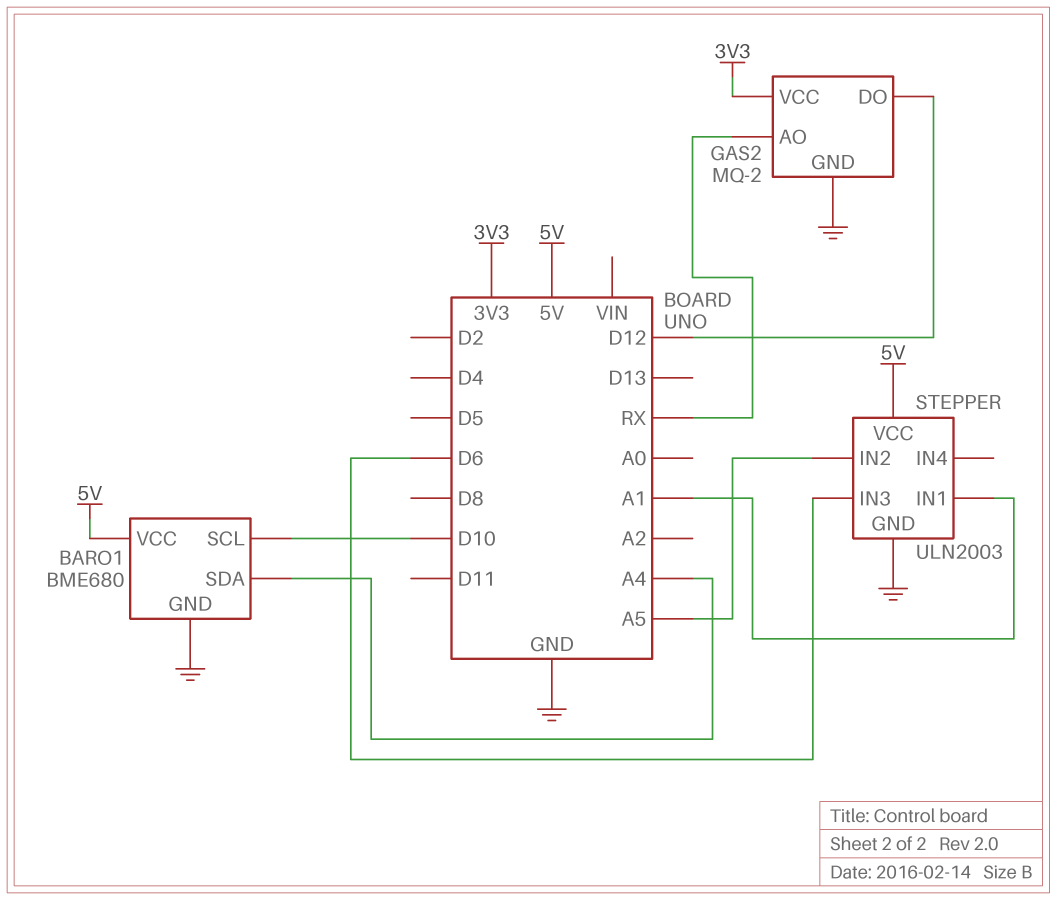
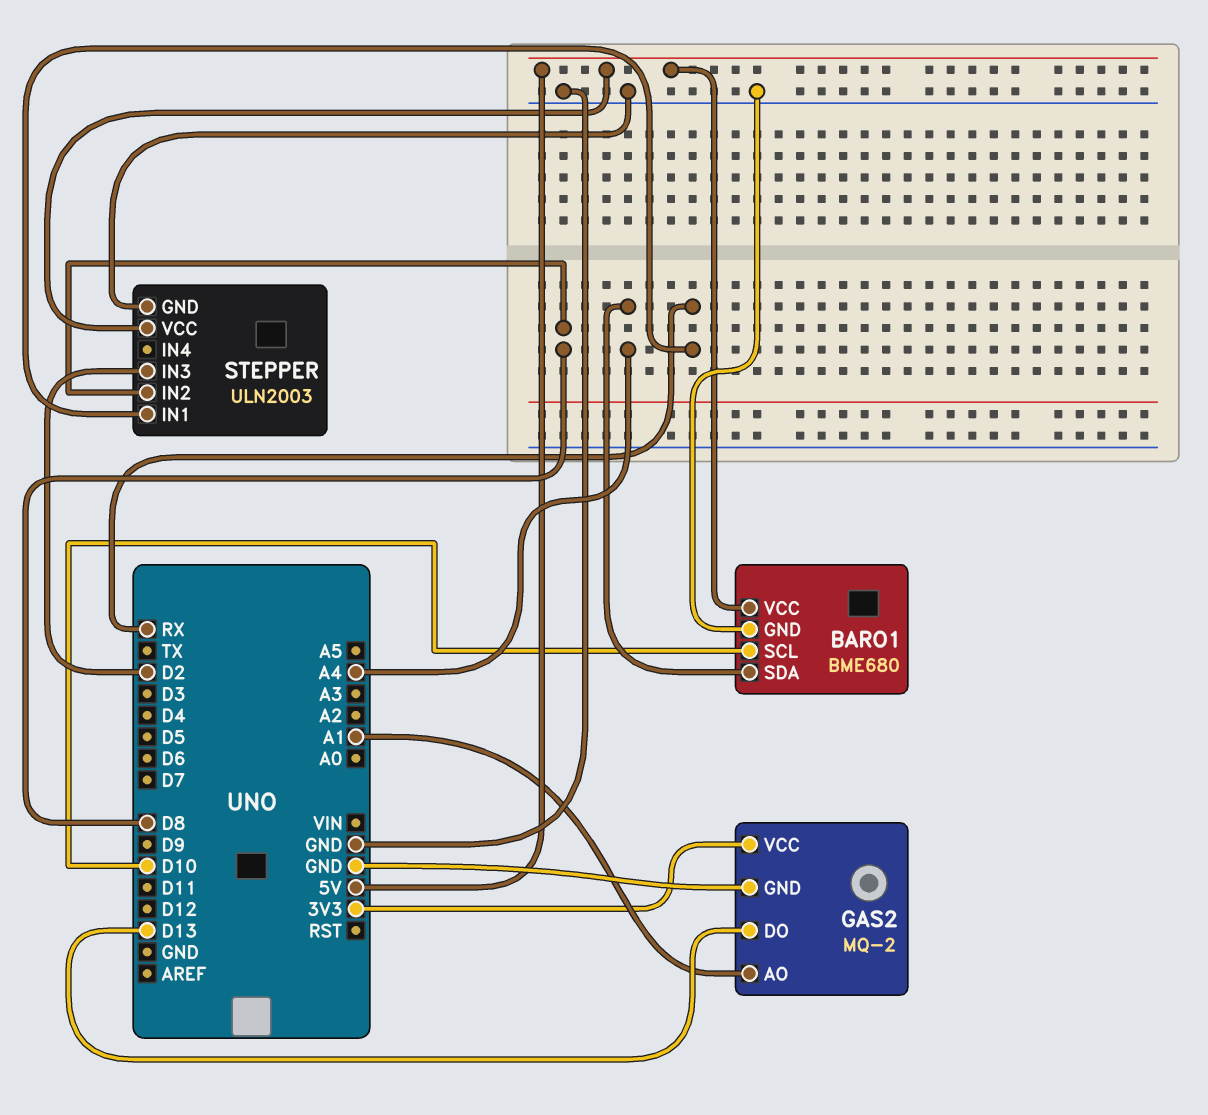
GAS2 pin AO: RX -> A1
GAS2 pin DO: D12 -> D13
STEPPER pin IN1: A1 -> RX
STEPPER pin IN2: A5 -> D8
STEPPER pin IN3: D6 -> D2

